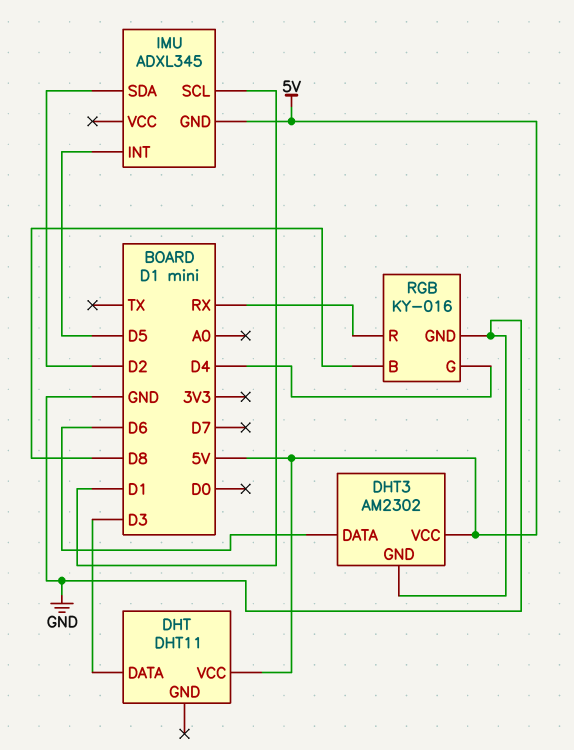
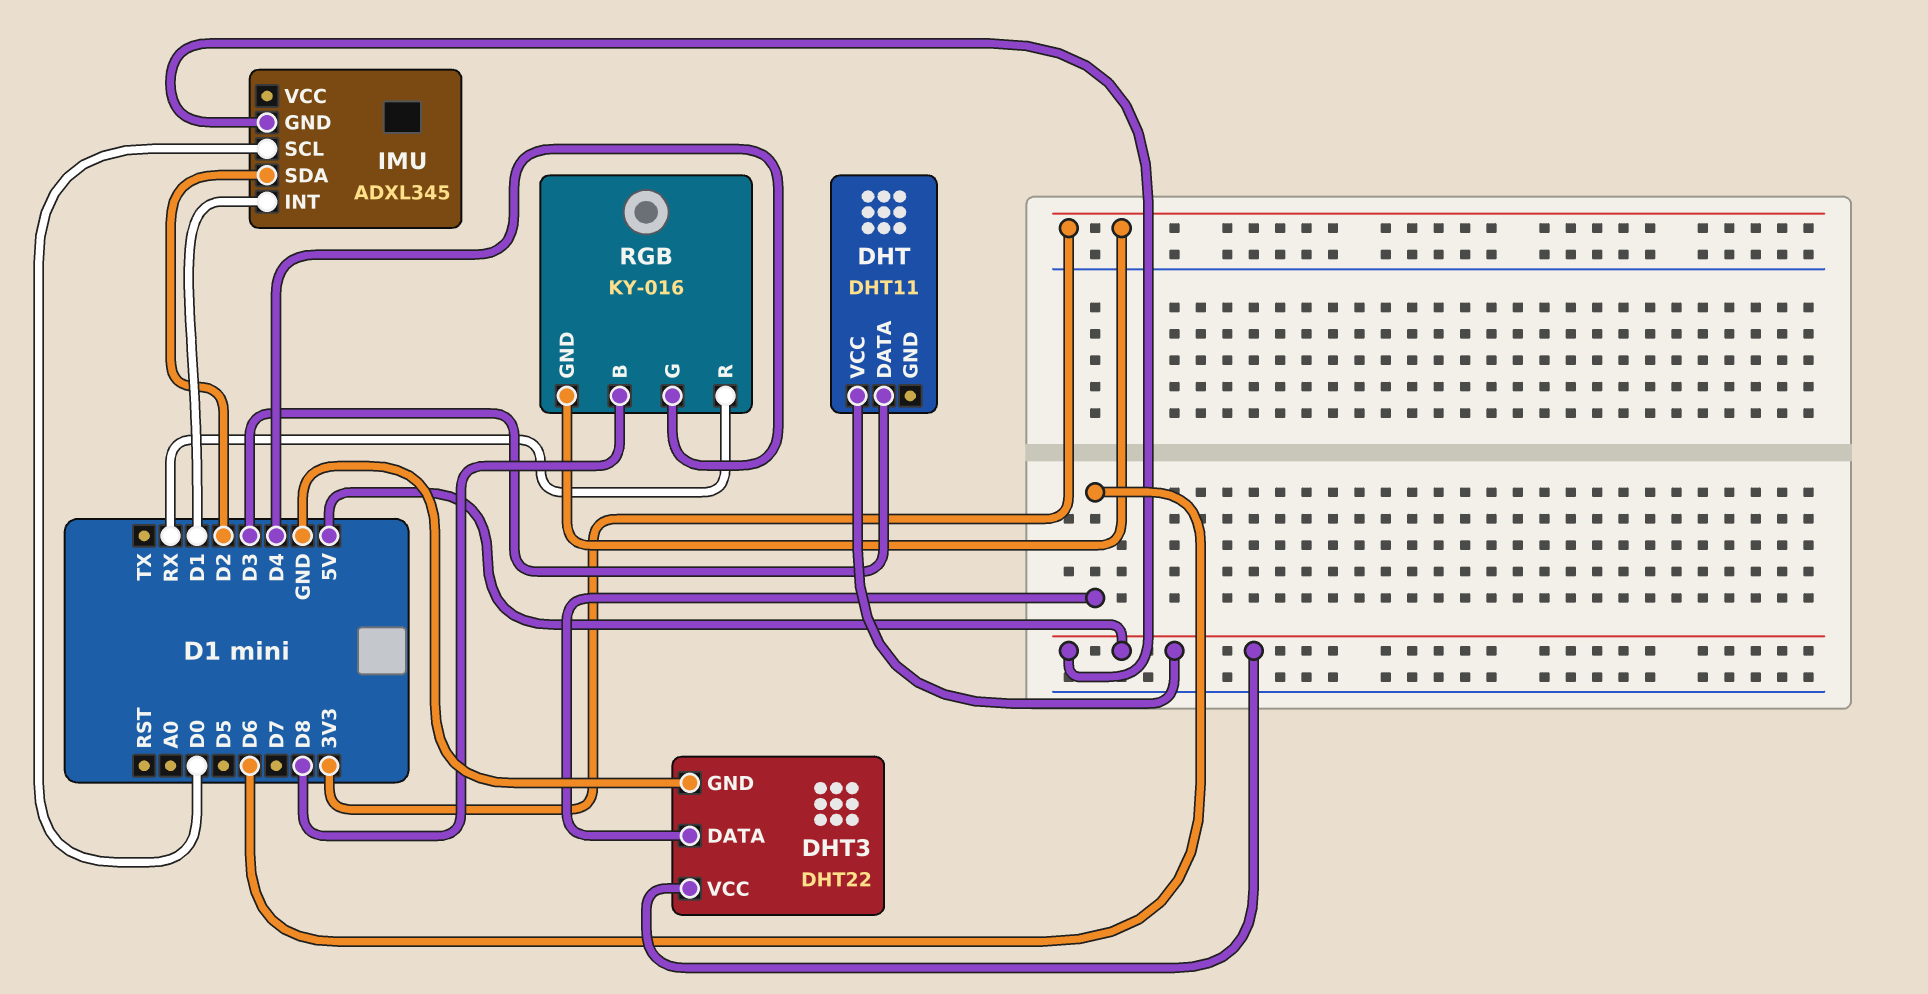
DHT3: AM2302 -> DHT22
IMU pin INT: D5 -> D1
IMU pin SCL: D1 -> D0
RGB pin GND: GND -> 3V3

